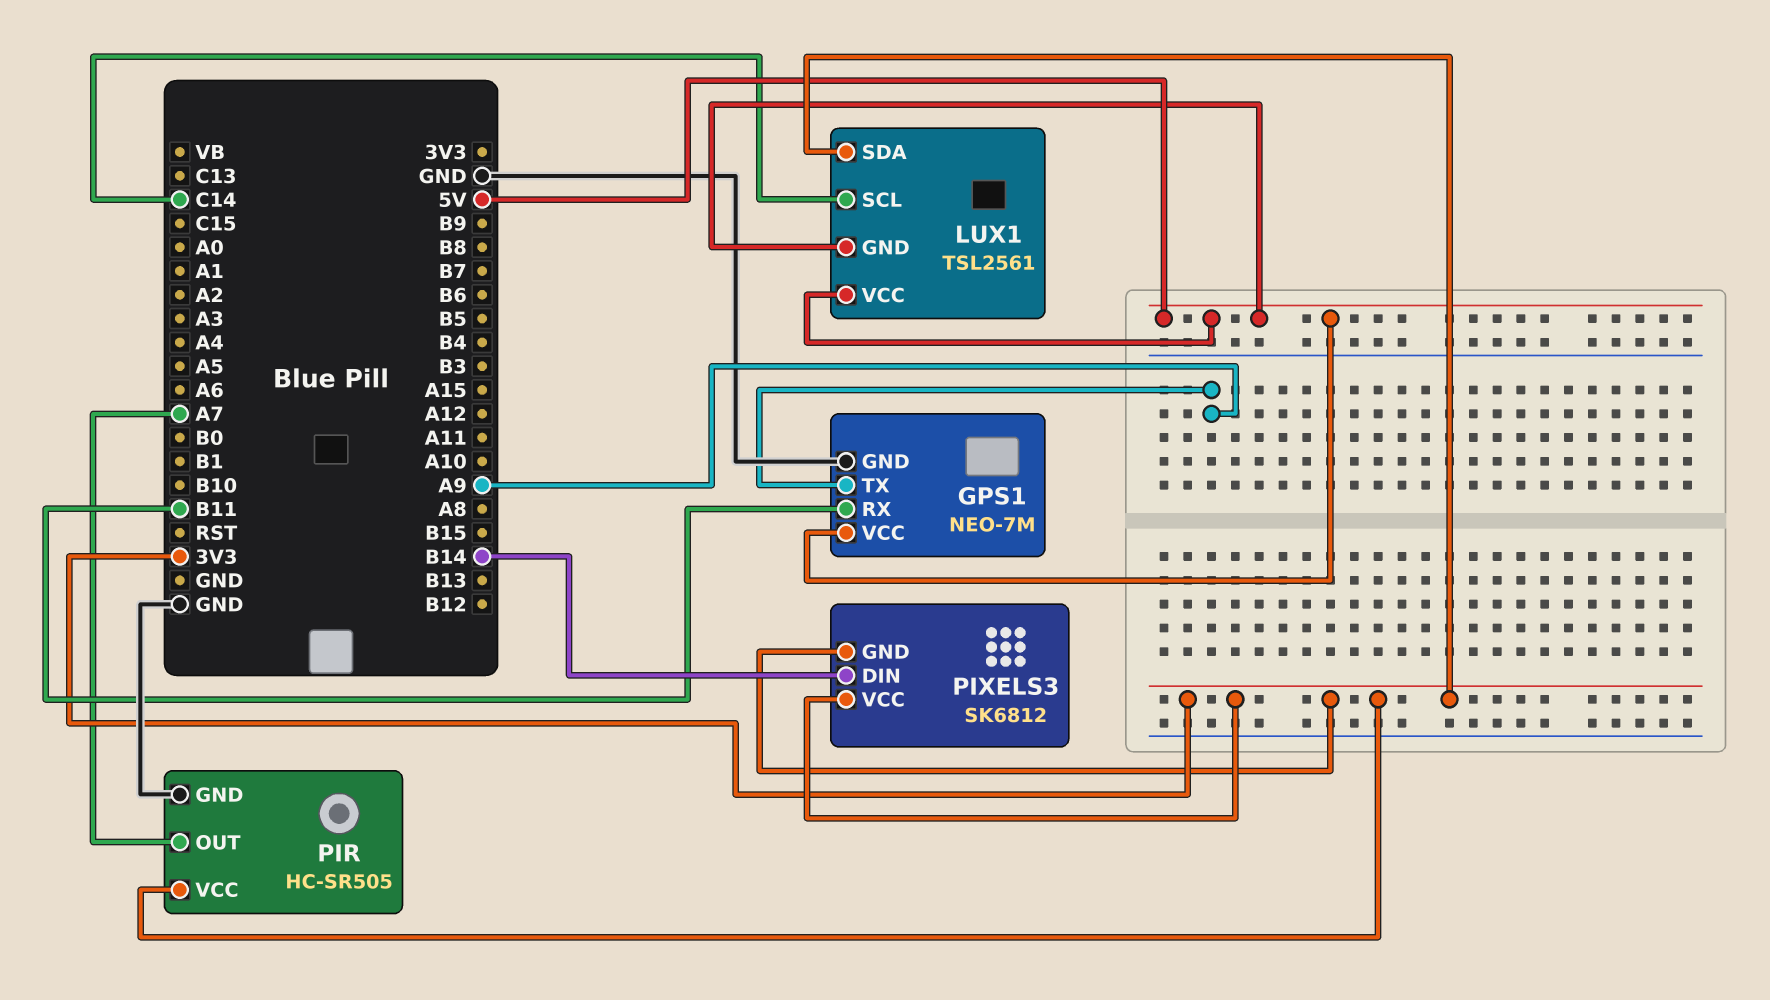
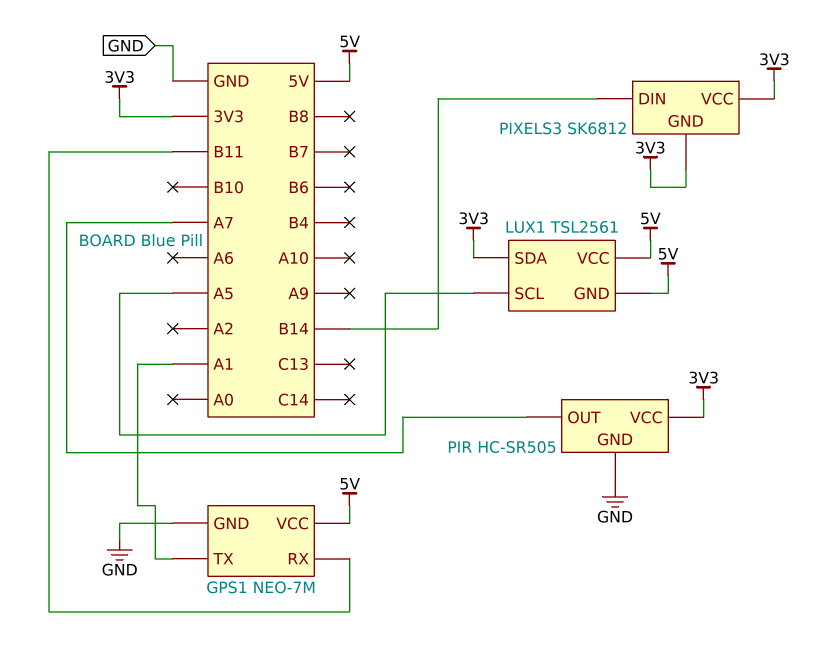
GPS1 pin TX: A9 -> A1
LUX1 pin SCL: C14 -> A5

